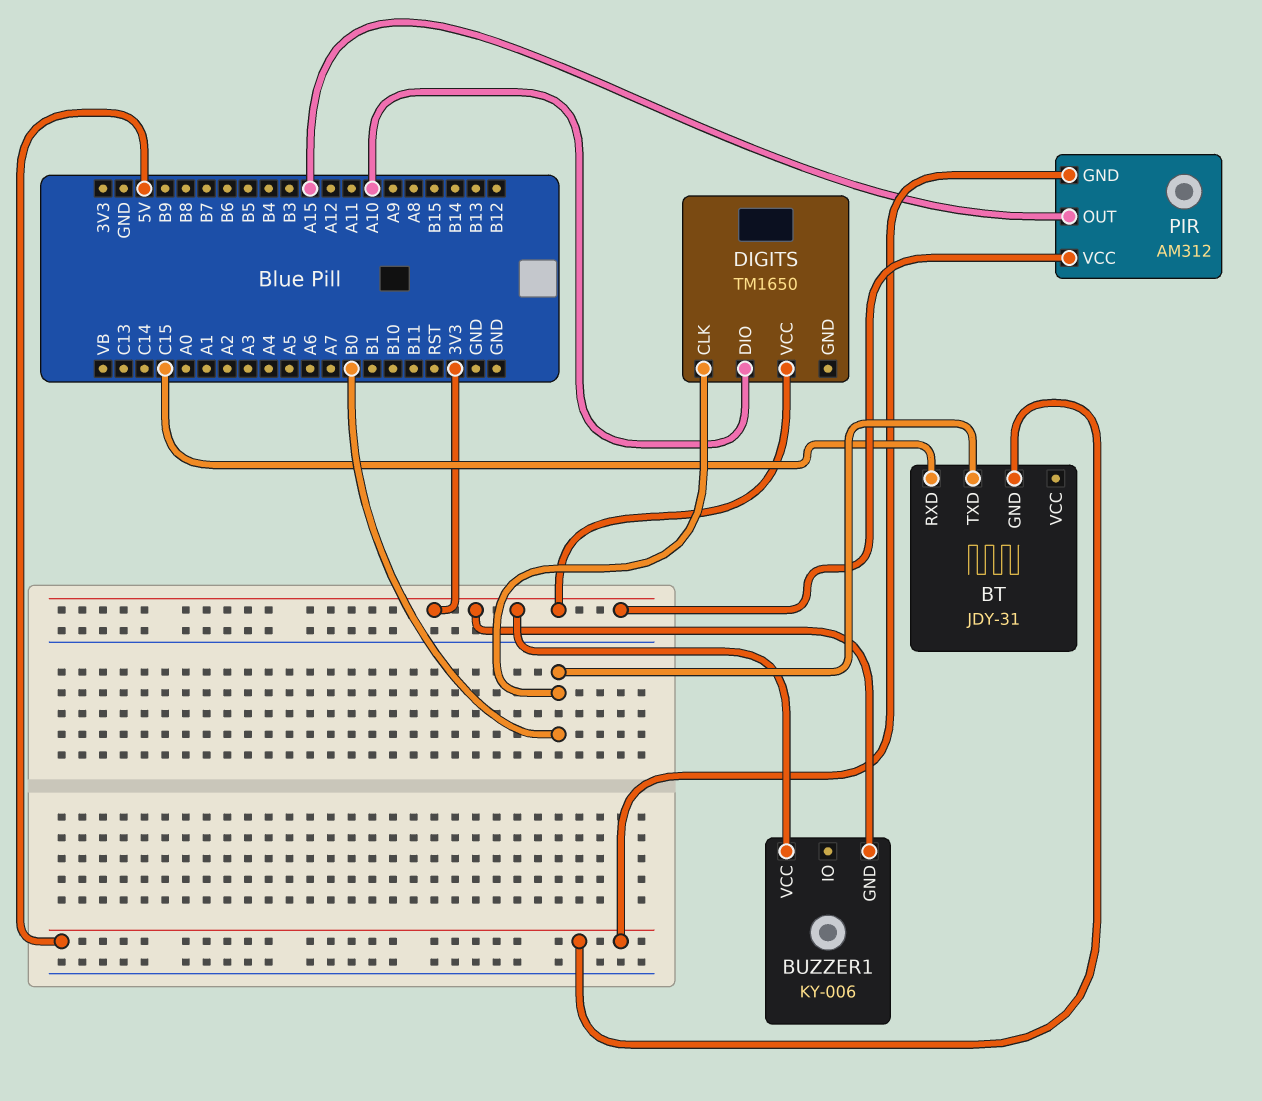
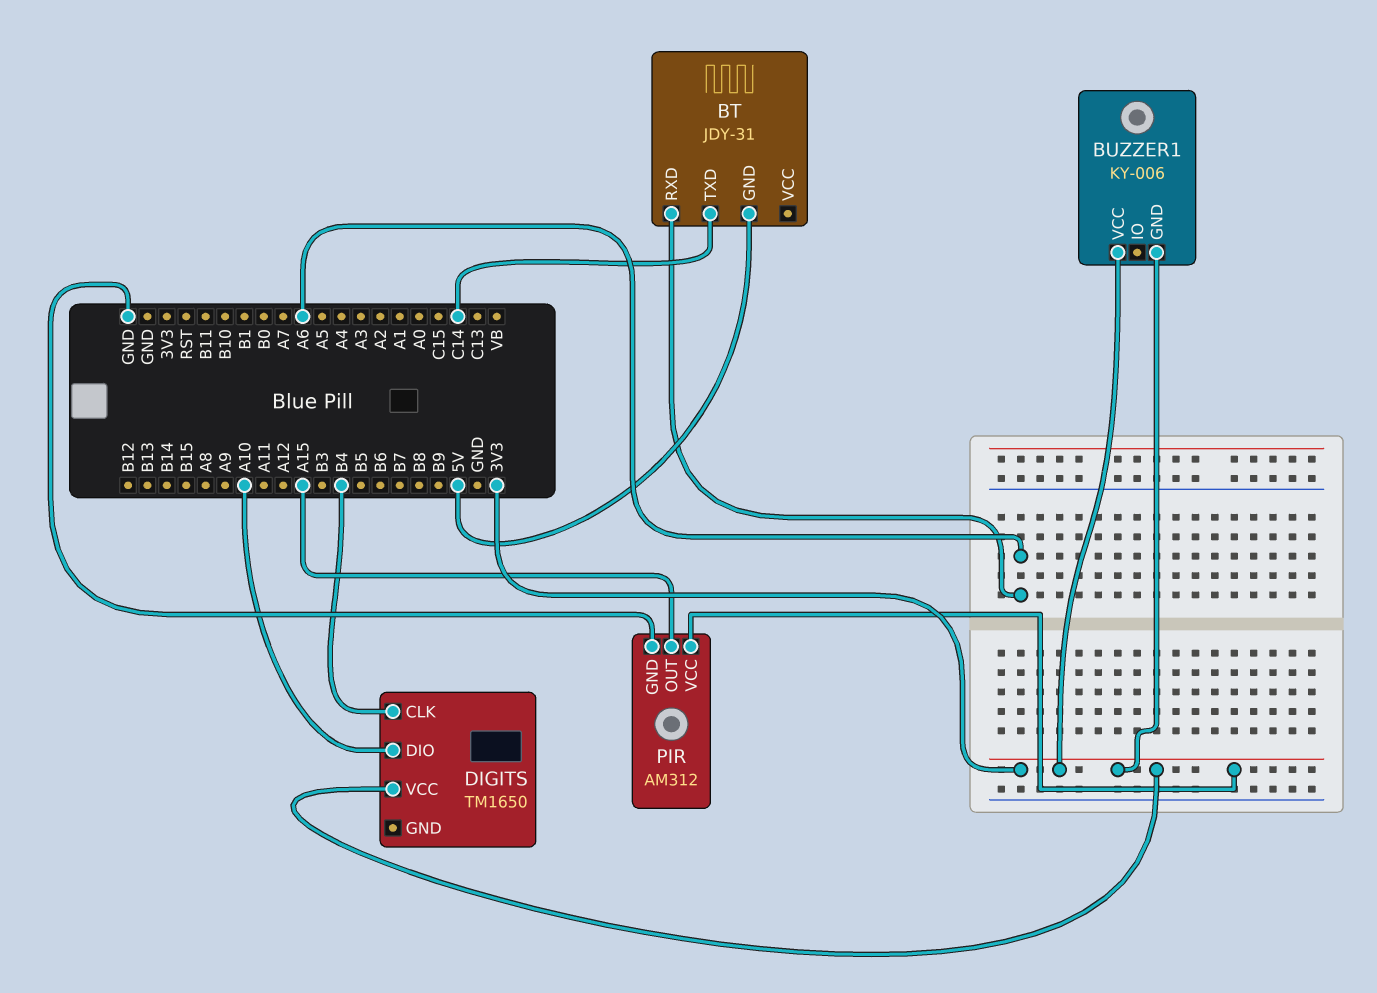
BT pin RXD: C15 -> A6
BT pin TXD: B0 -> C14
DIGITS pin CLK: B0 -> B4
PIR pin GND: 5V -> GND

